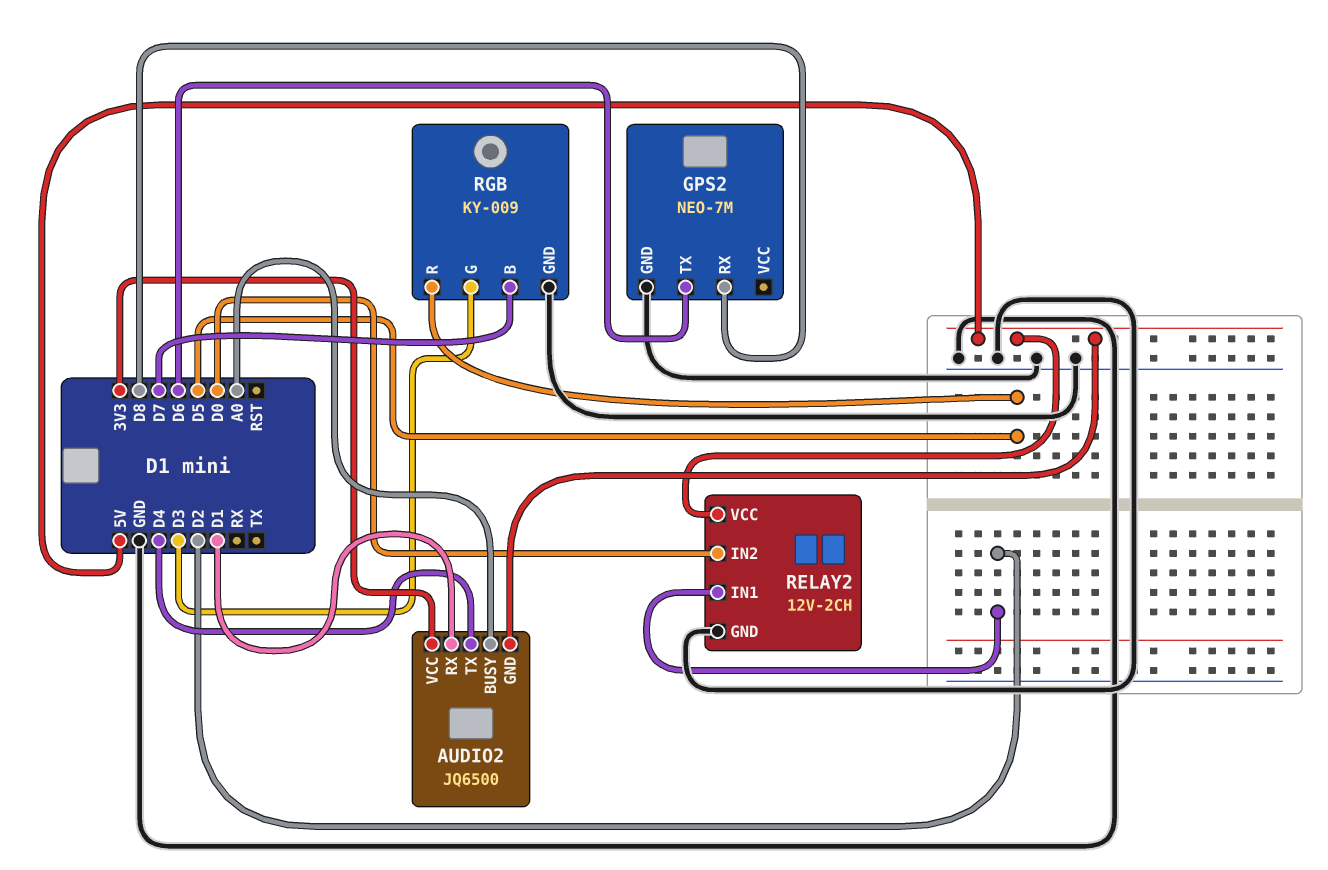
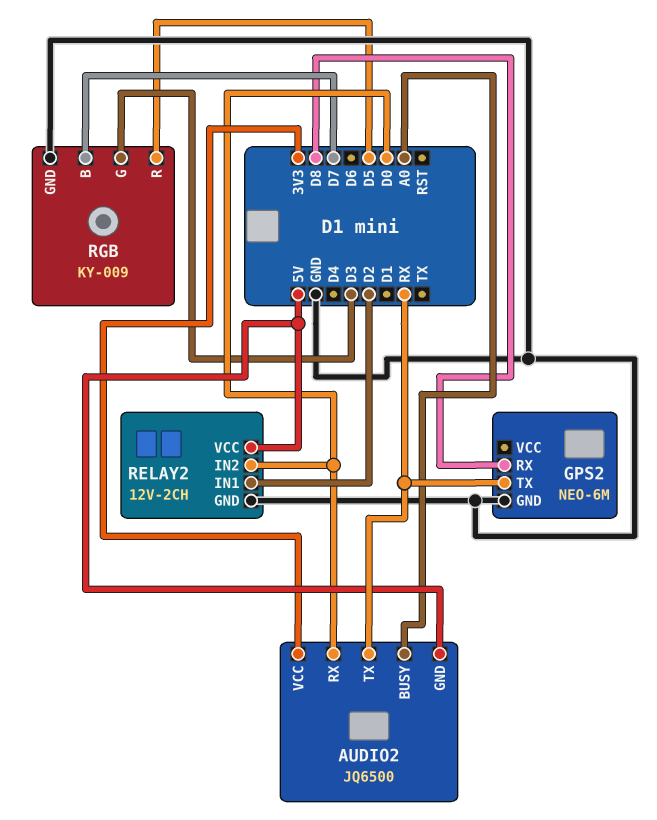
AUDIO2 pin RX: D1 -> D0
AUDIO2 pin TX: D4 -> RX
GPS2: NEO-7M -> NEO-6M
GPS2 pin TX: D6 -> RX

